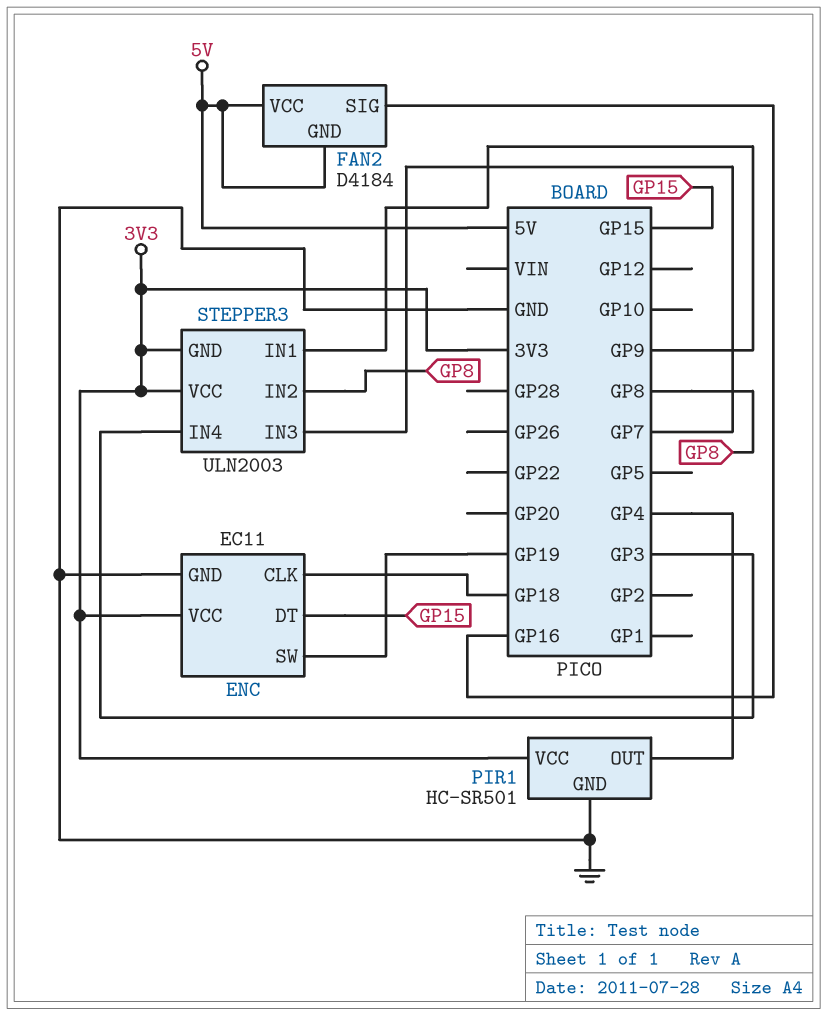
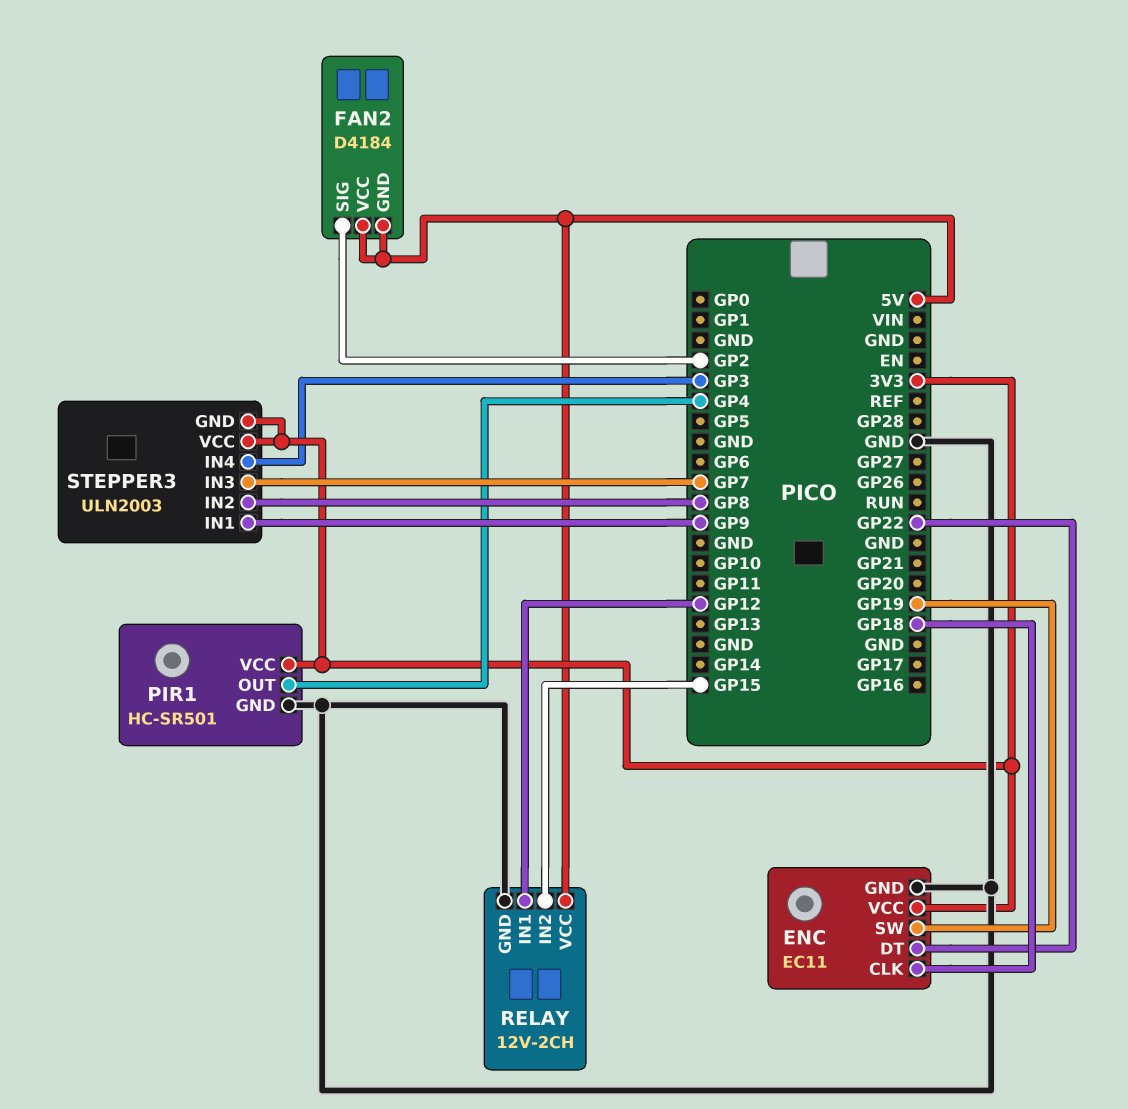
ENC pin DT: GP15 -> GP22
FAN2 pin SIG: GP16 -> GP2
RELAY: none -> 12V-2CH
RELAY pin GND: none -> GND
RELAY pin IN1: none -> GP12
RELAY pin IN2: none -> GP15
RELAY pin VCC: none -> 5V

